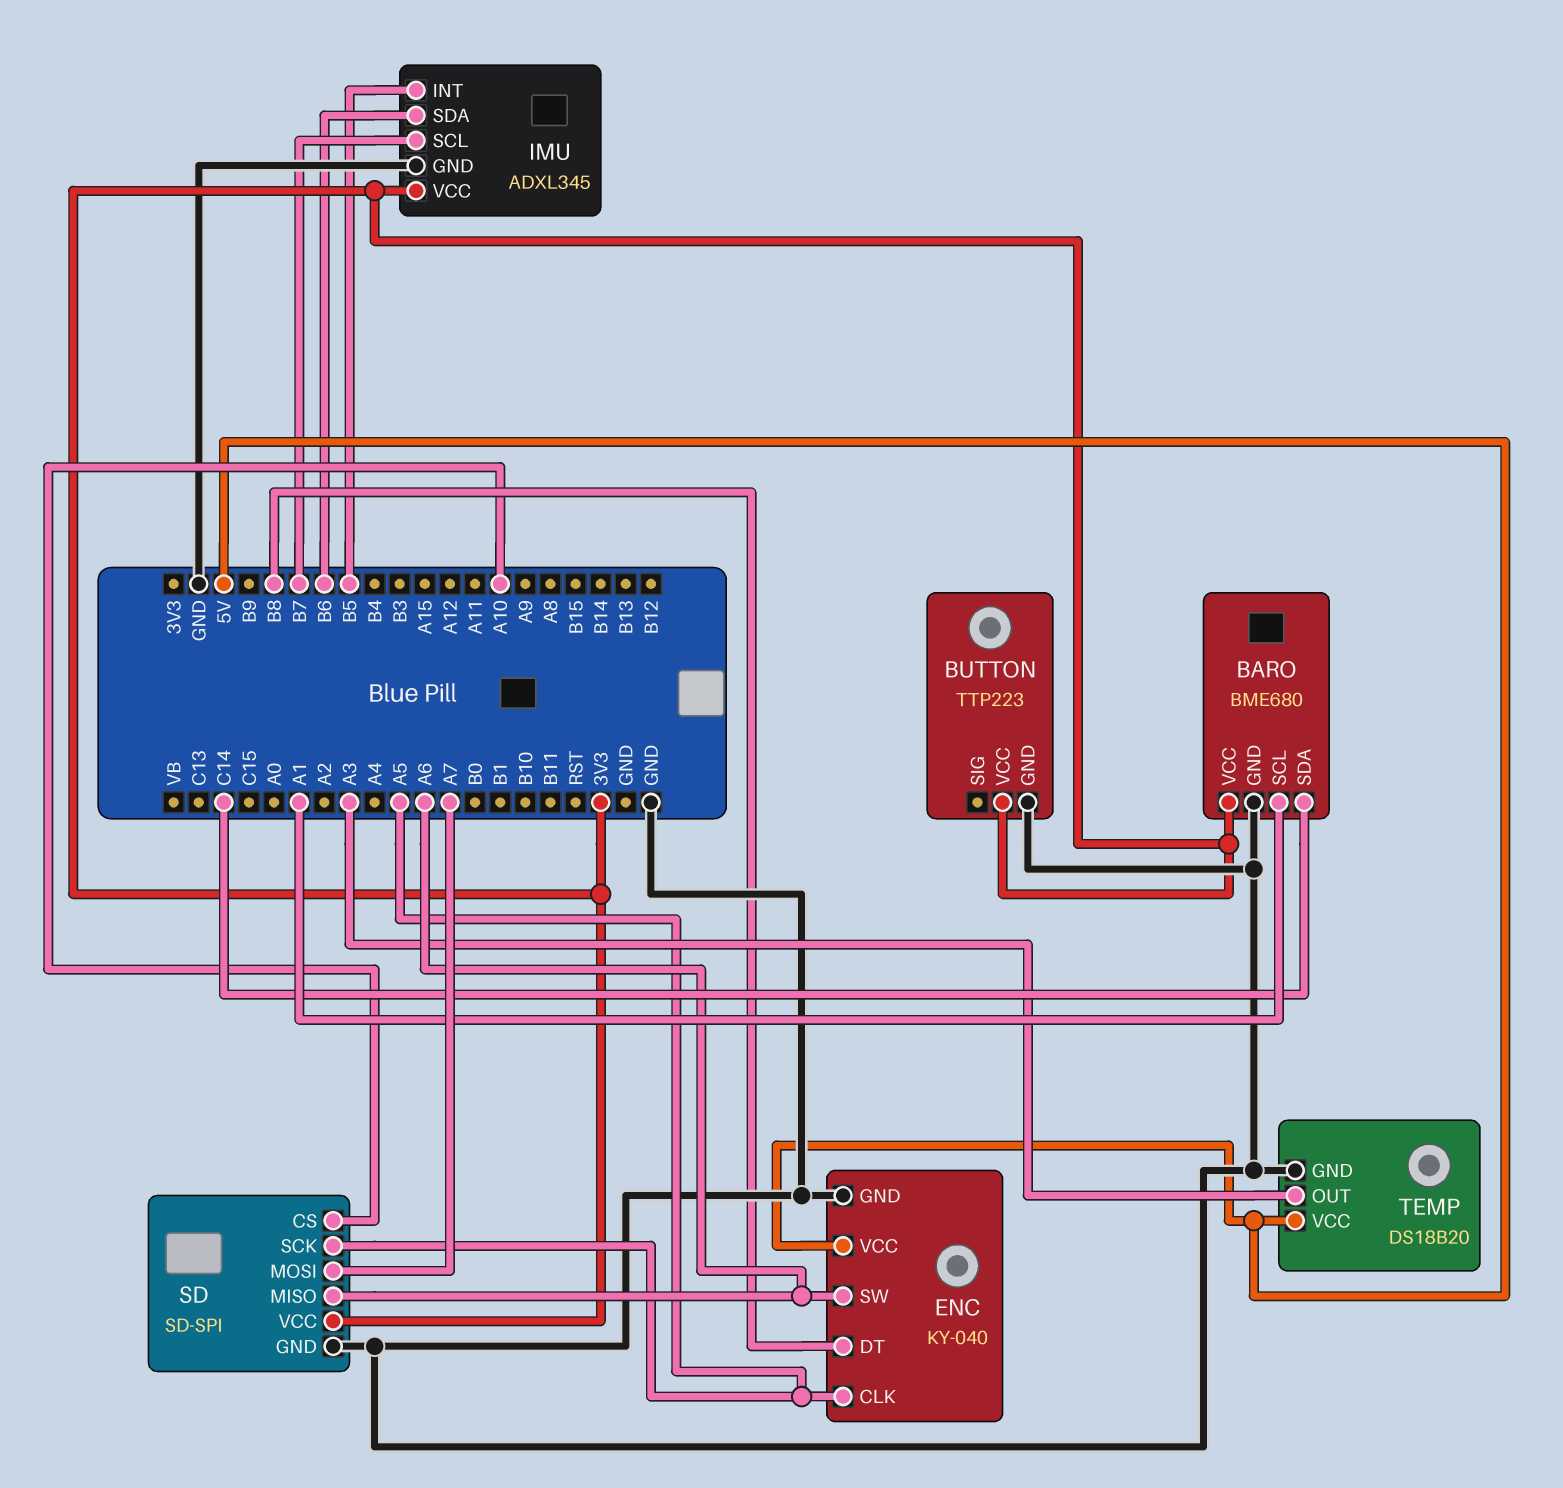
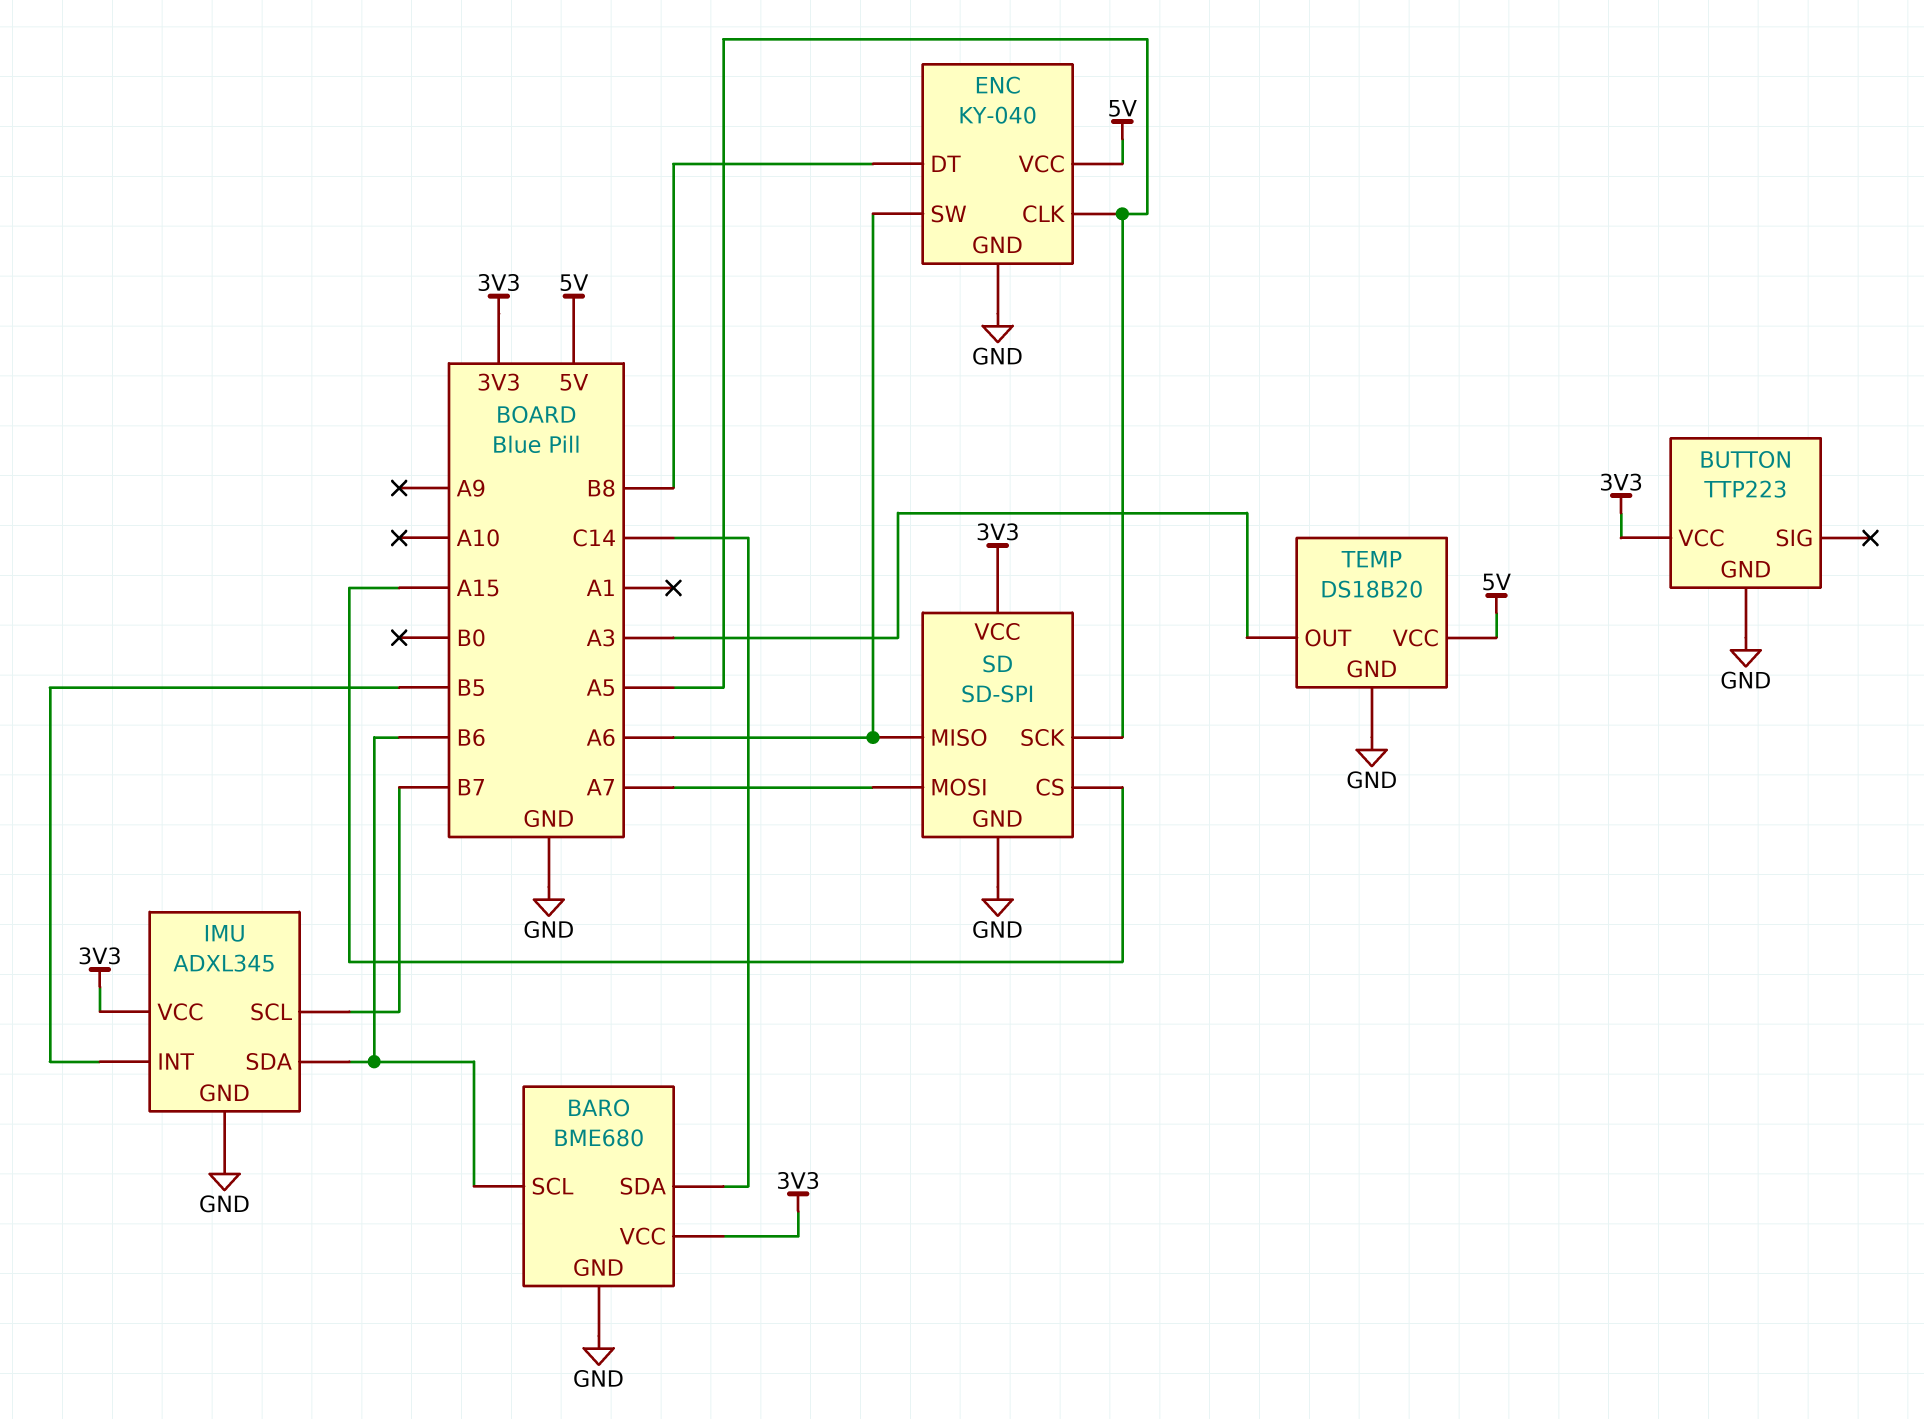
BARO pin SCL: A1 -> B6
SD pin CS: A10 -> A15

